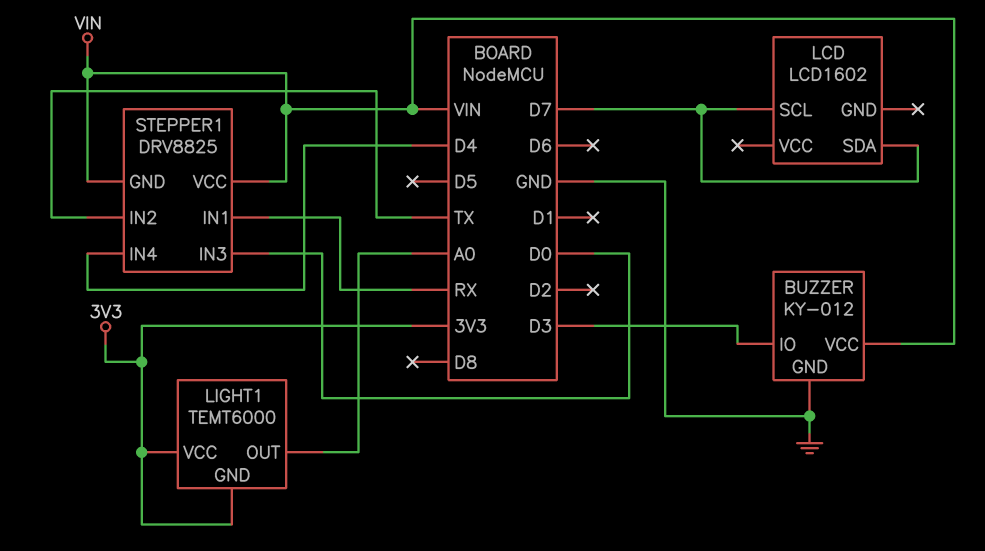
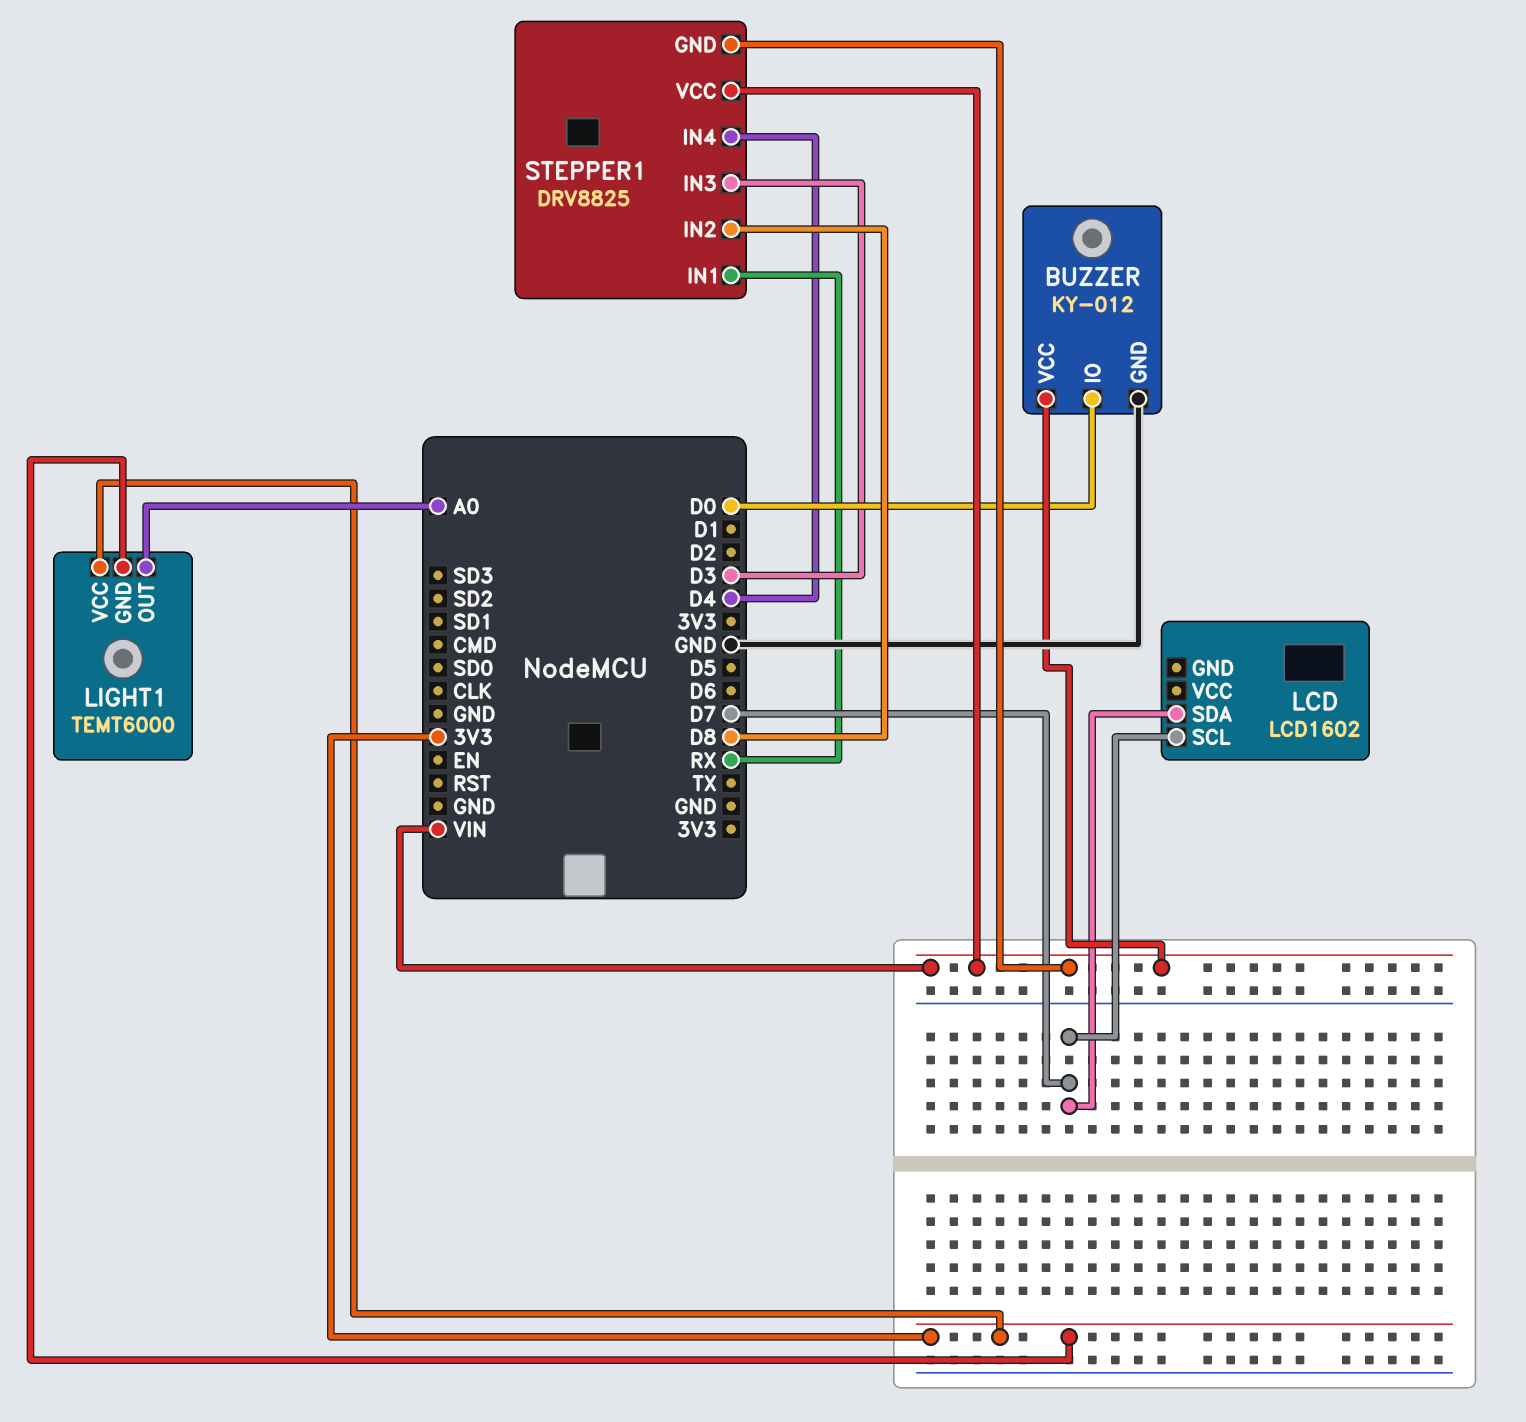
BUZZER pin IO: D3 -> D0
STEPPER1 pin IN2: TX -> D8
STEPPER1 pin IN3: D0 -> D3

